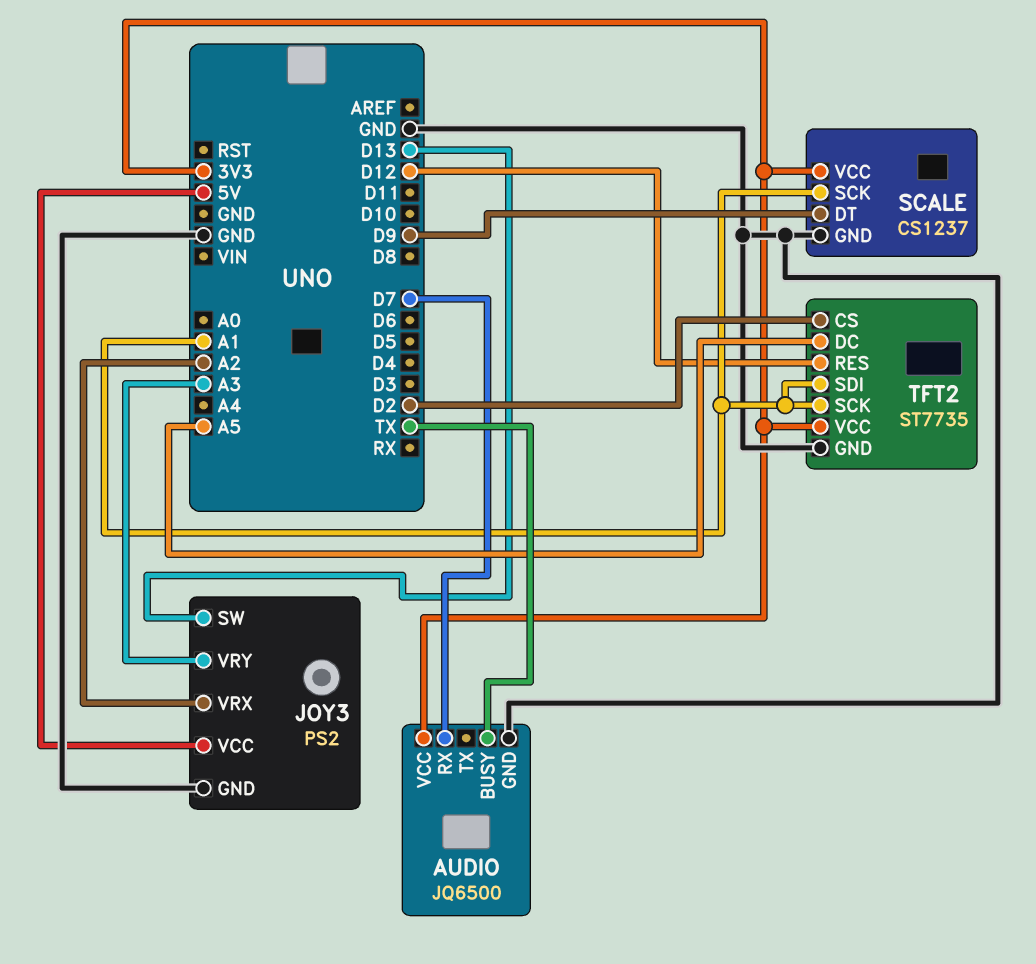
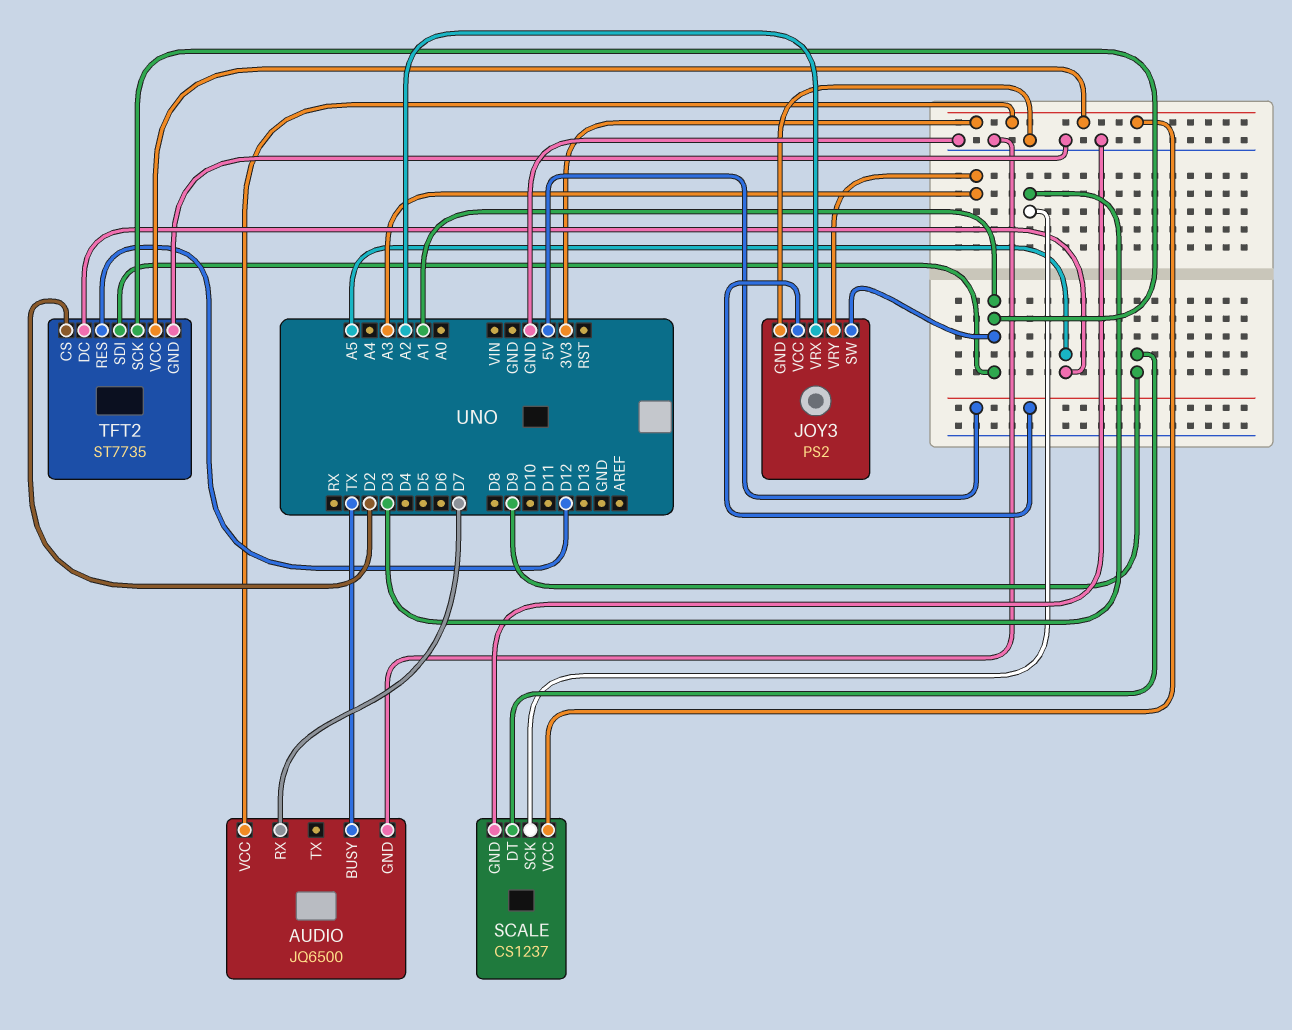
JOY3 pin SW: D13 -> A1
SCALE pin SCK: A1 -> D3

